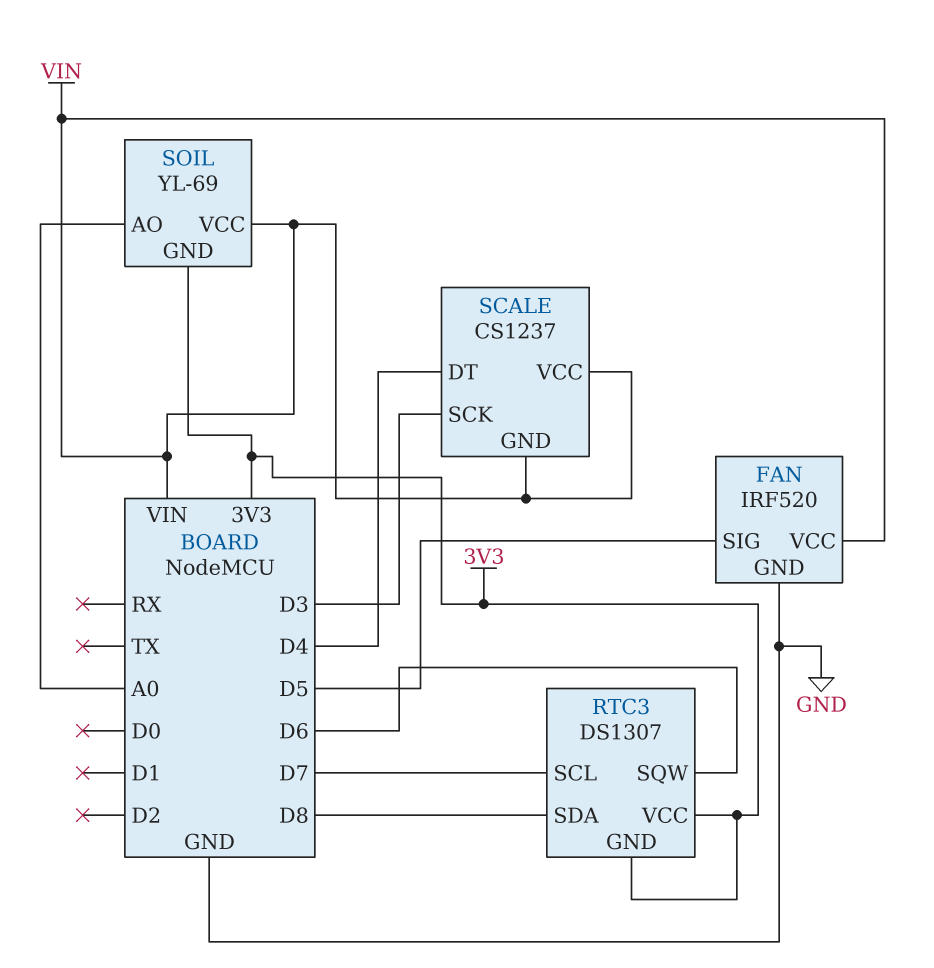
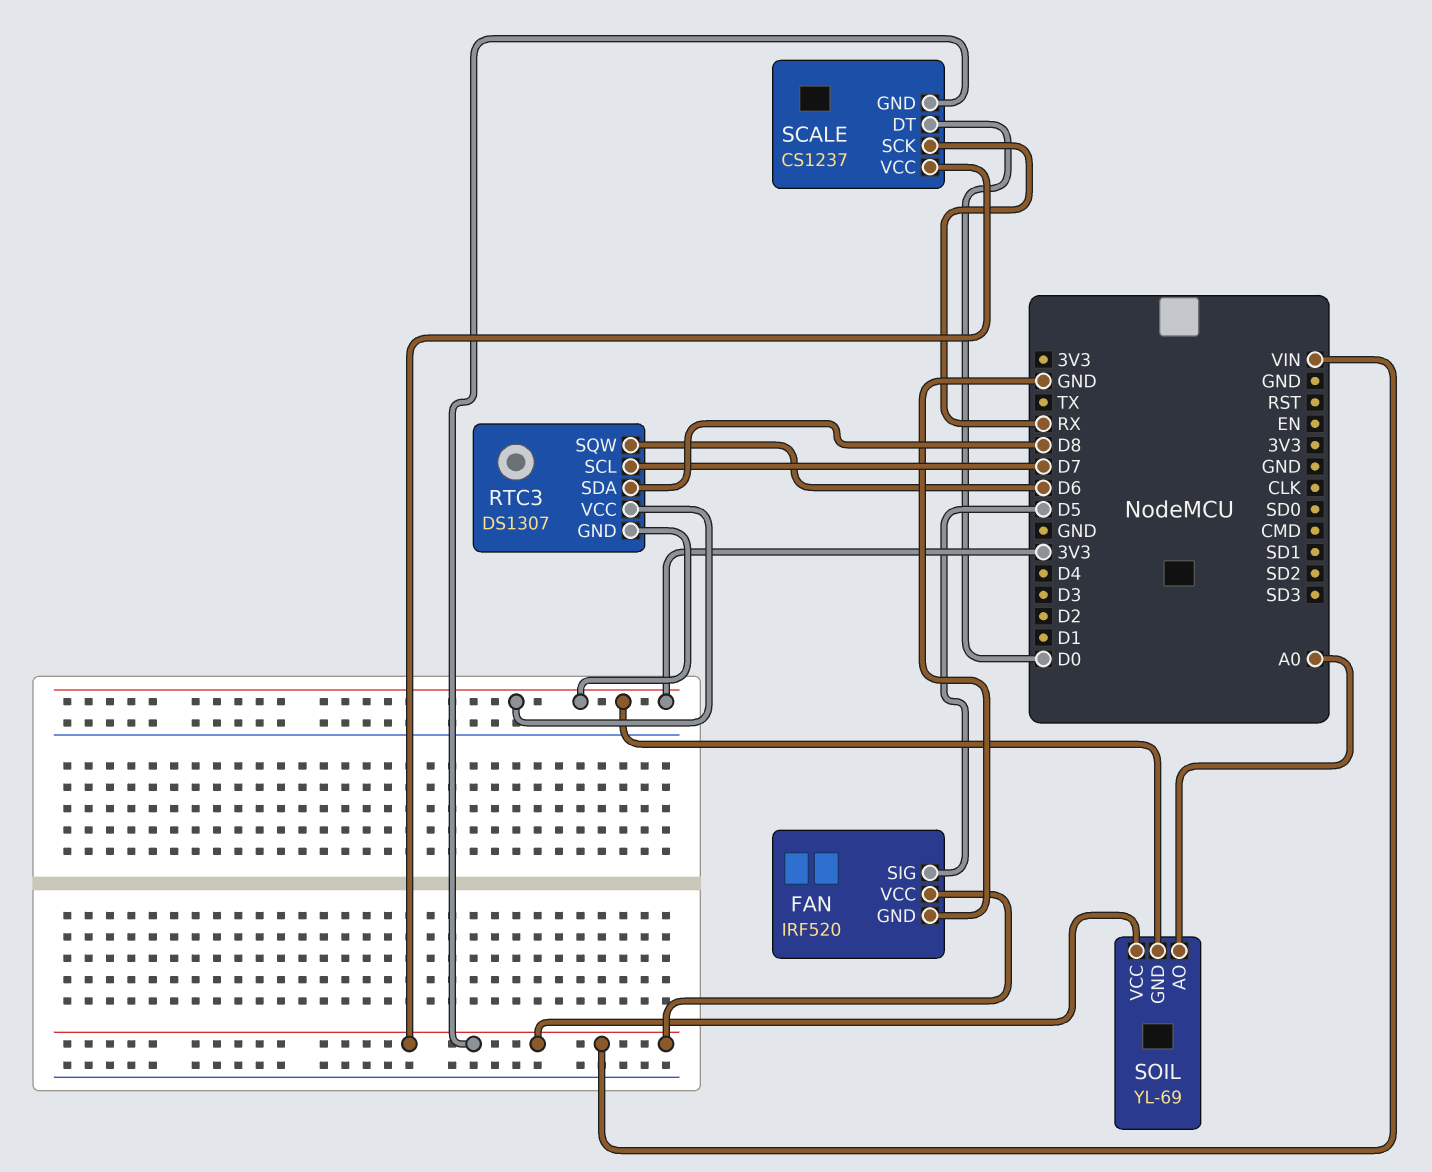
SCALE pin DT: D4 -> D0
SCALE pin SCK: D3 -> RX

